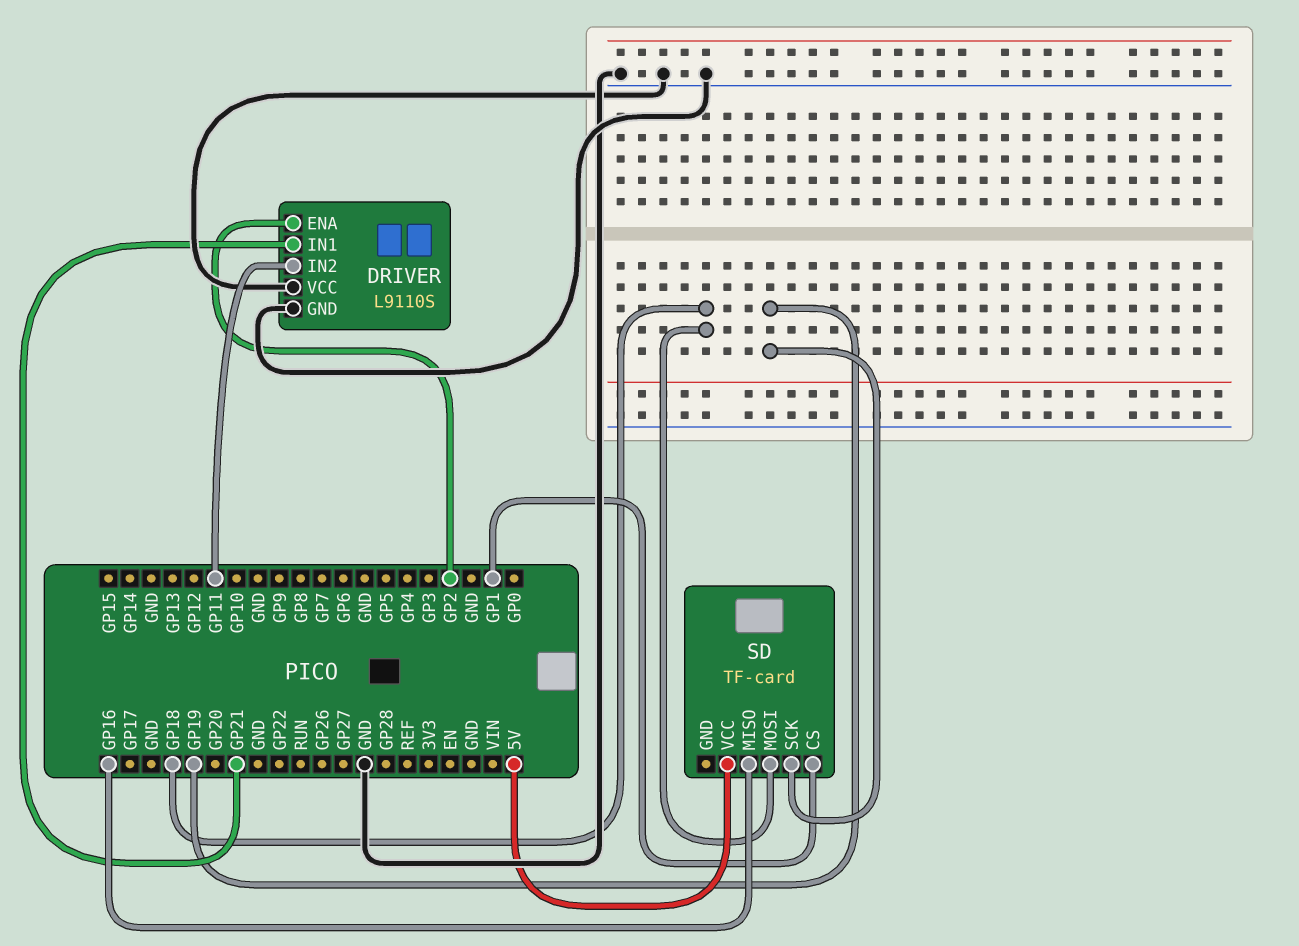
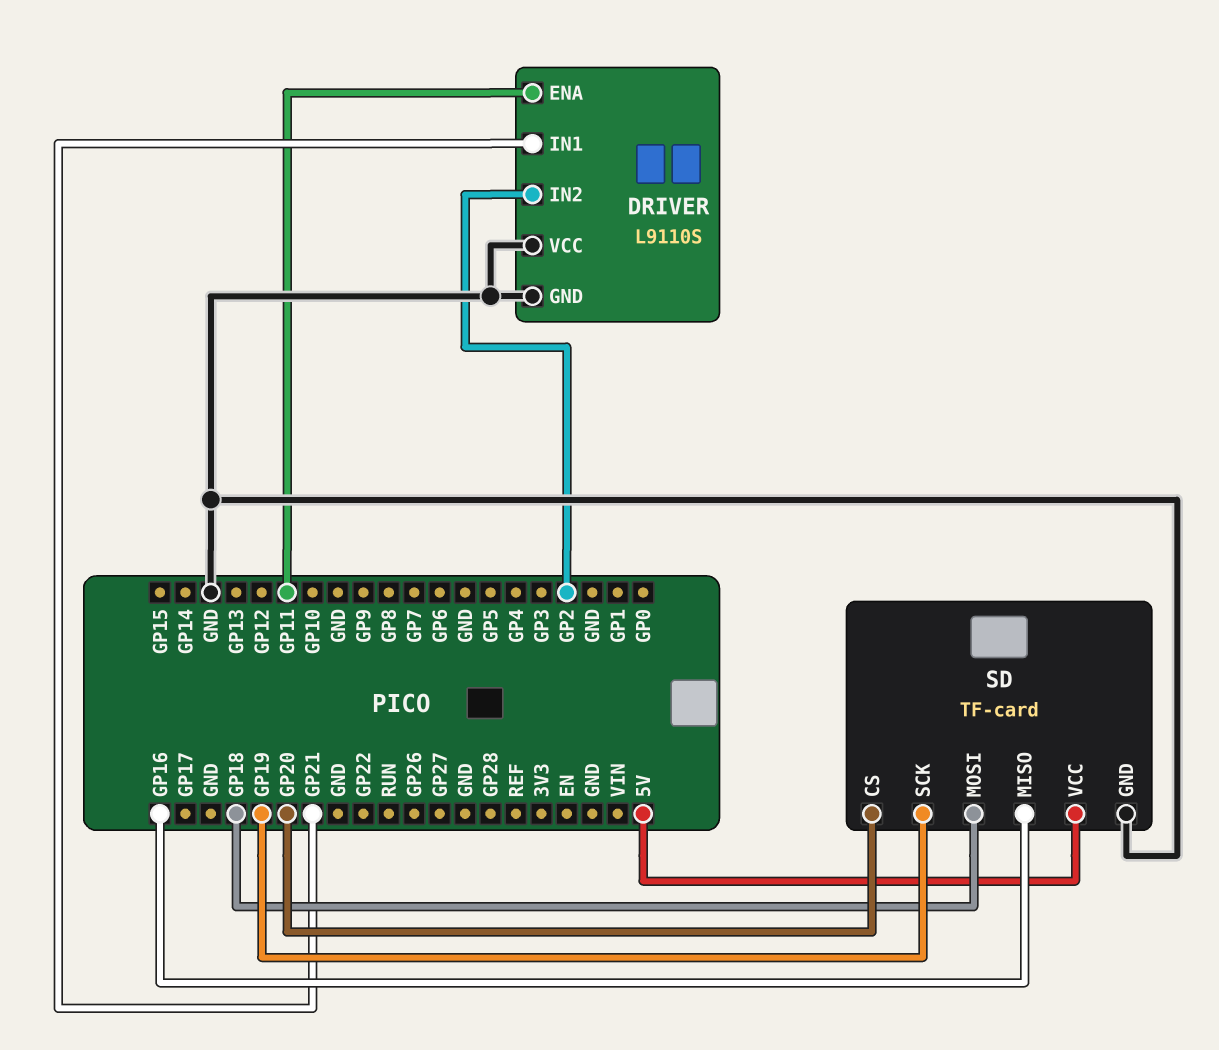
DRIVER pin ENA: GP2 -> GP11
DRIVER pin IN2: GP11 -> GP2
SD pin CS: GP1 -> GP20
SD pin GND: none -> GND

